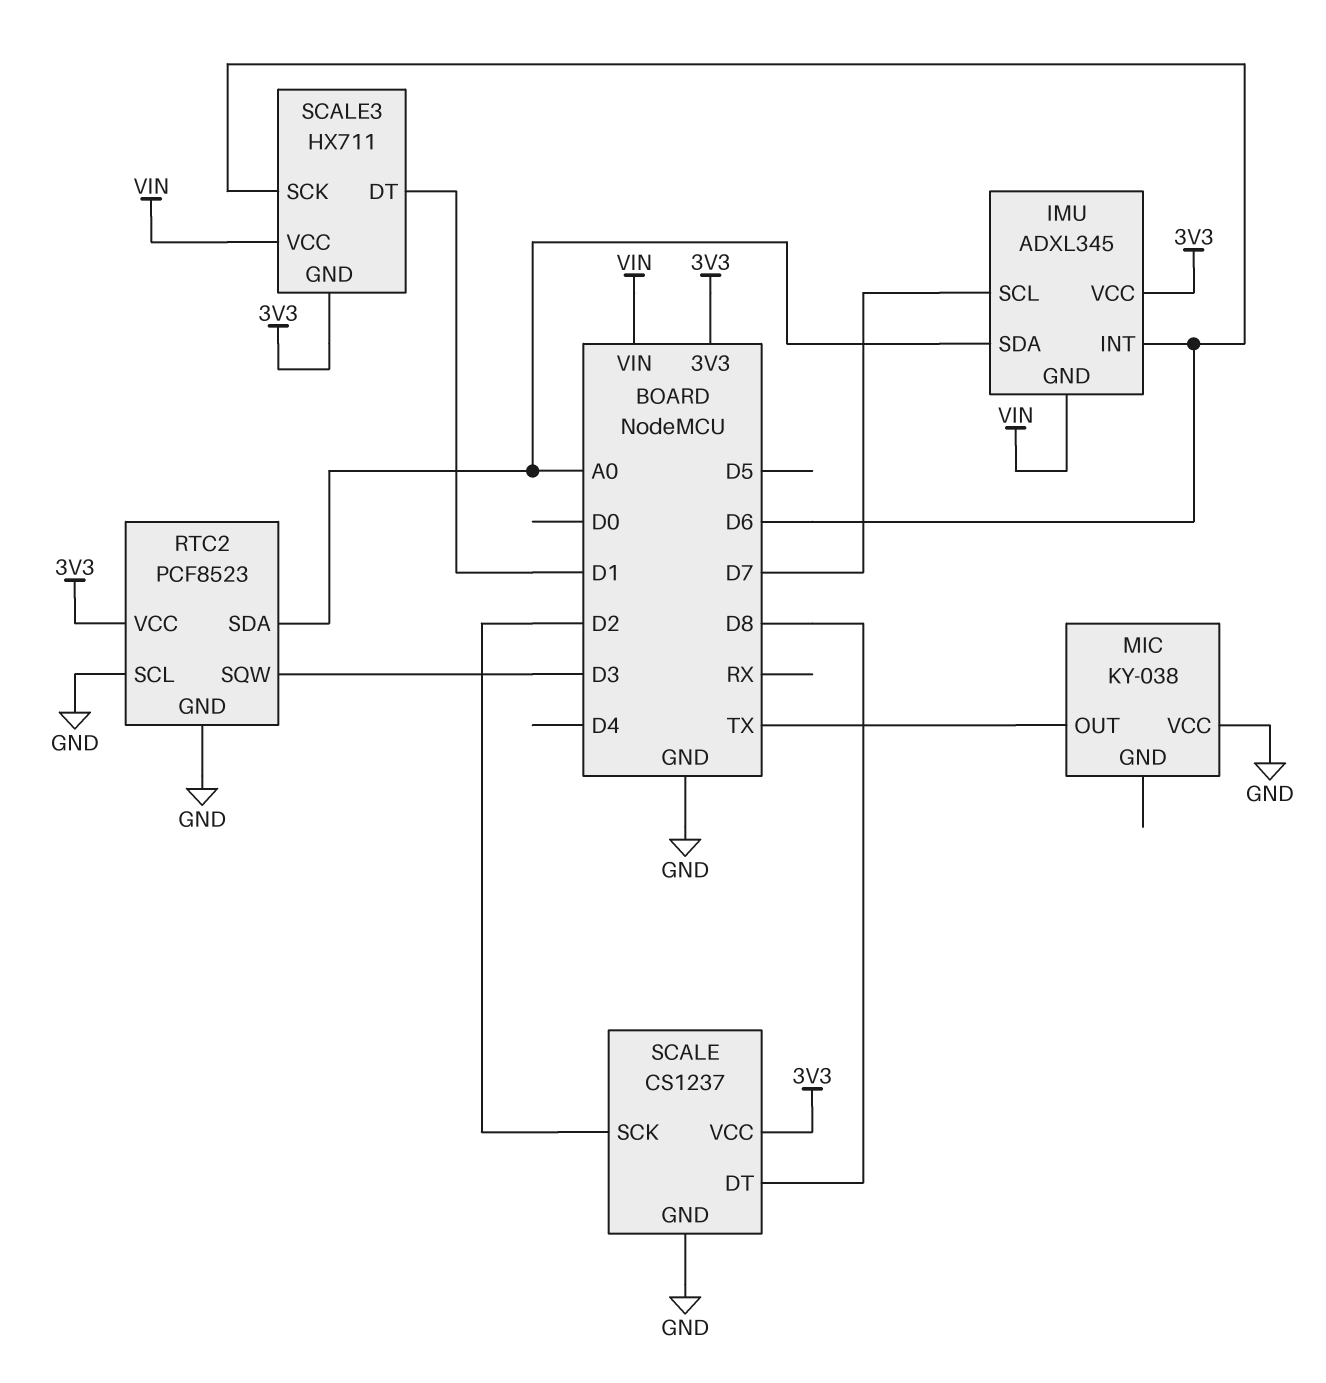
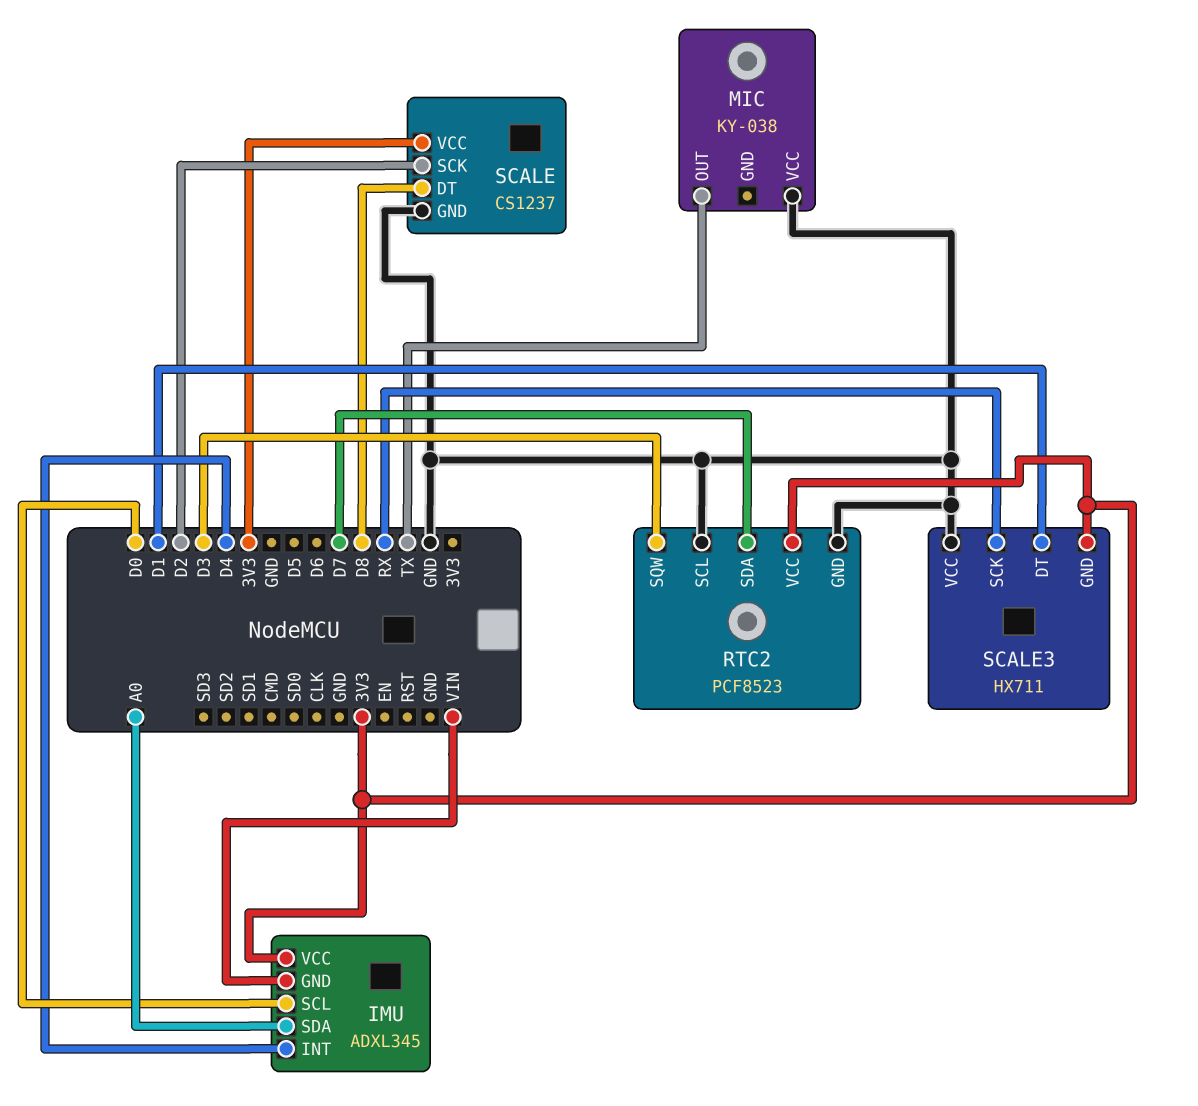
IMU pin INT: D6 -> D4
IMU pin SCL: D7 -> D0
RTC2 pin SDA: A0 -> D7
SCALE3 pin SCK: D6 -> RX
SCALE3 pin VCC: VIN -> GND

